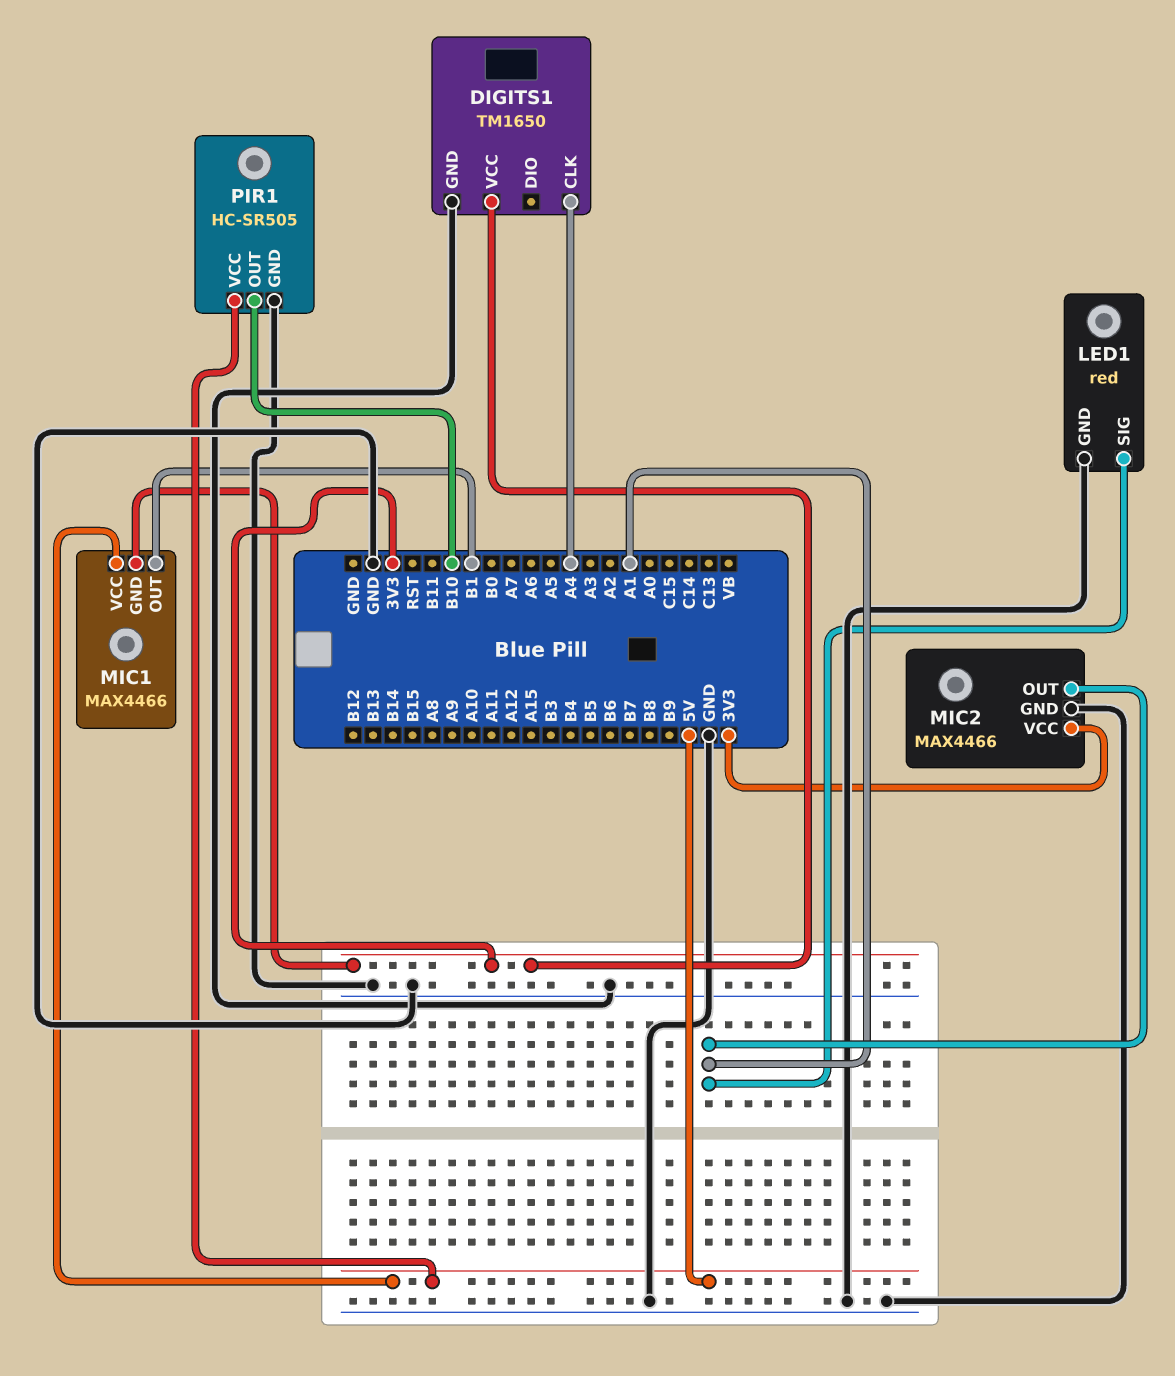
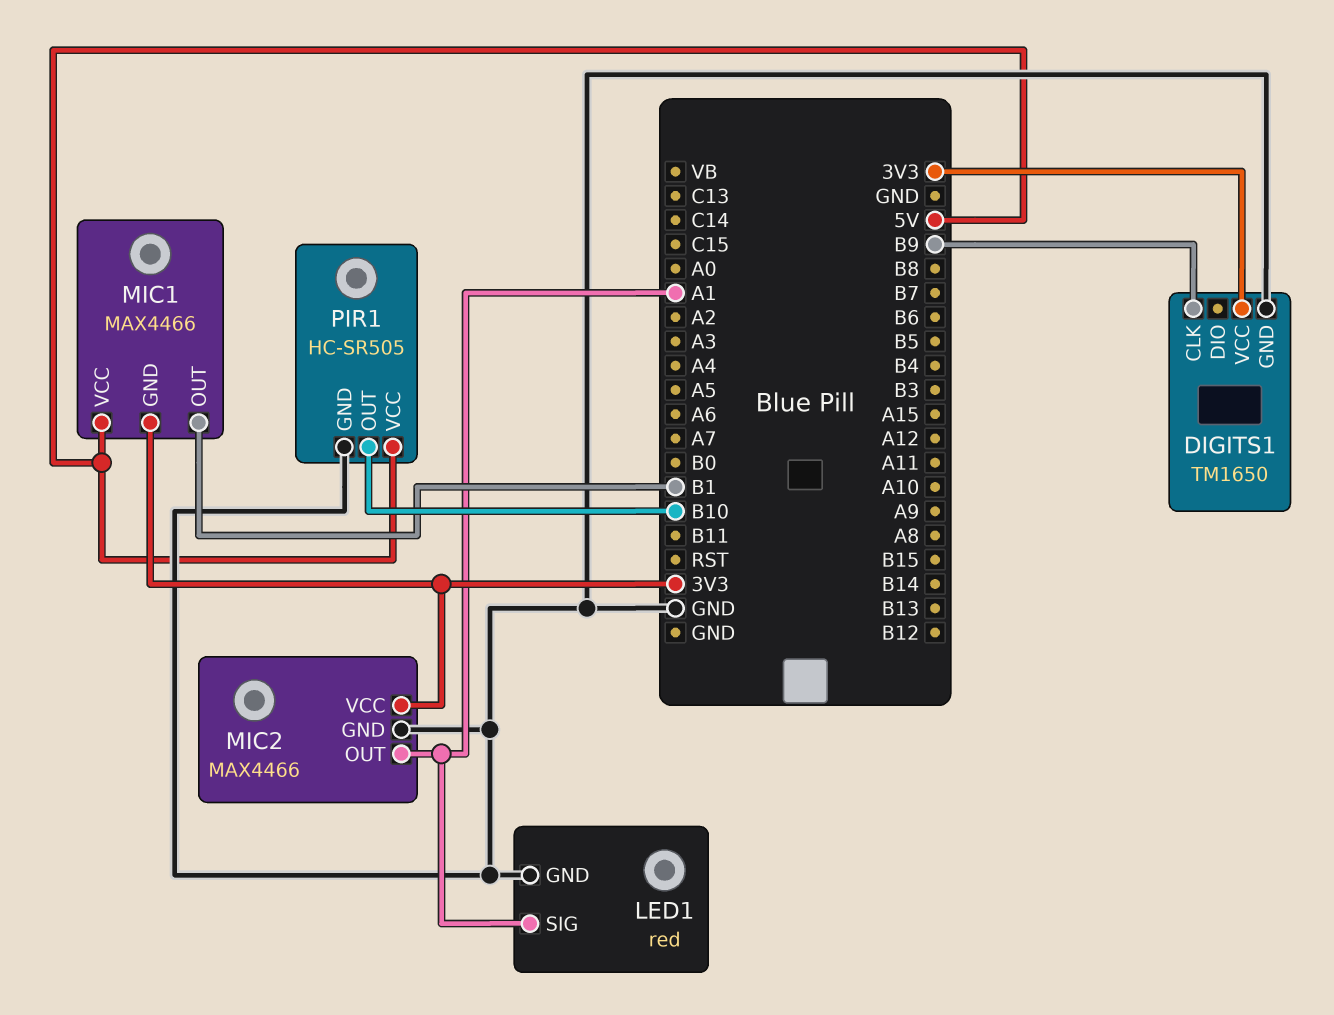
DIGITS1 pin CLK: A4 -> B9

